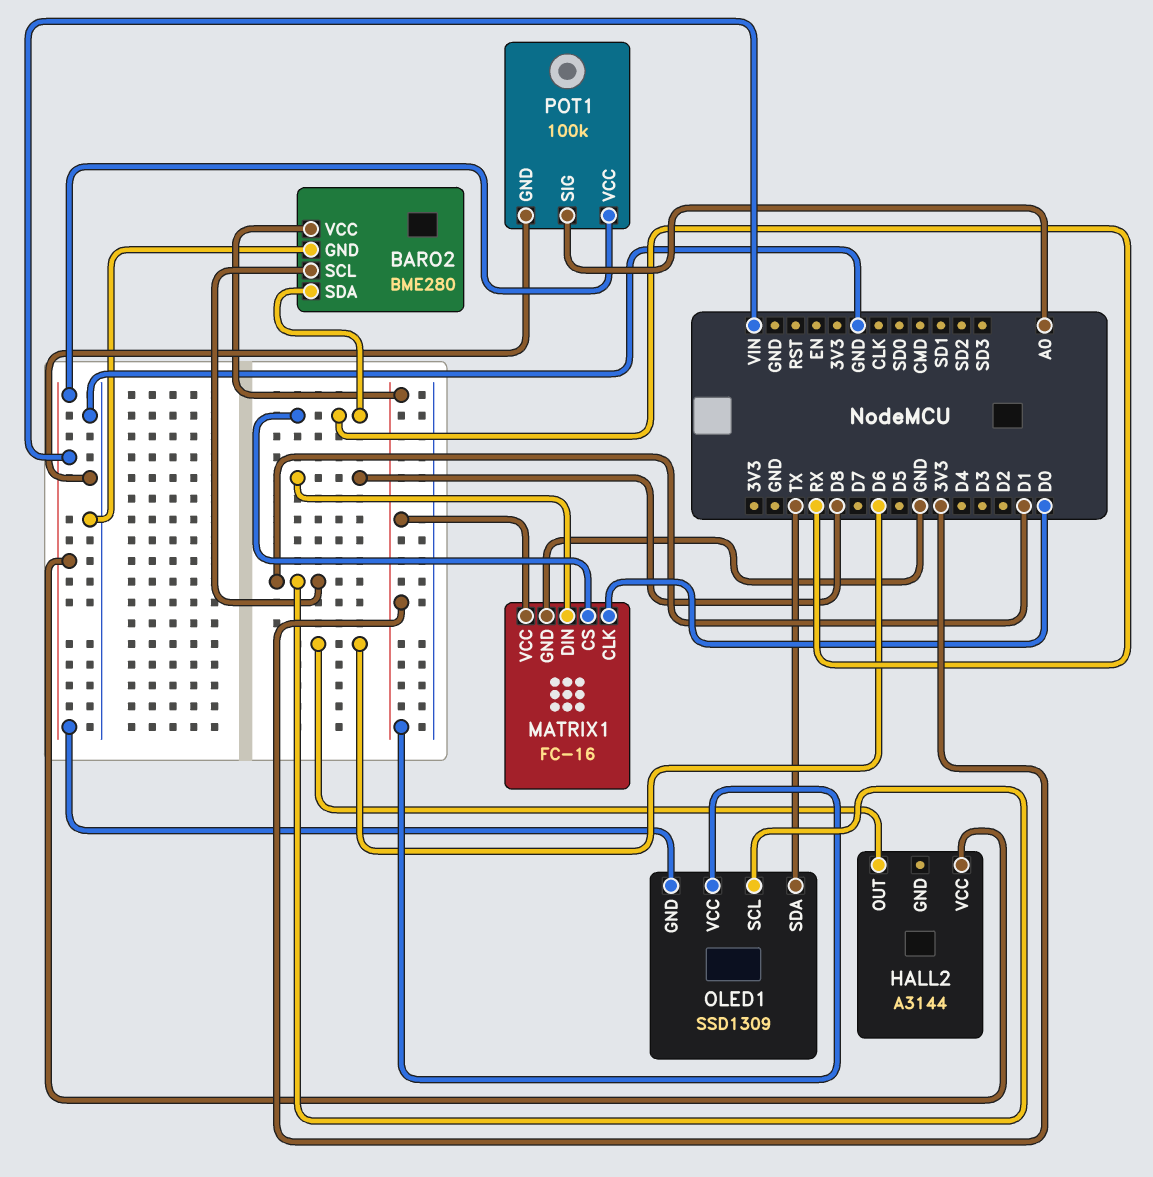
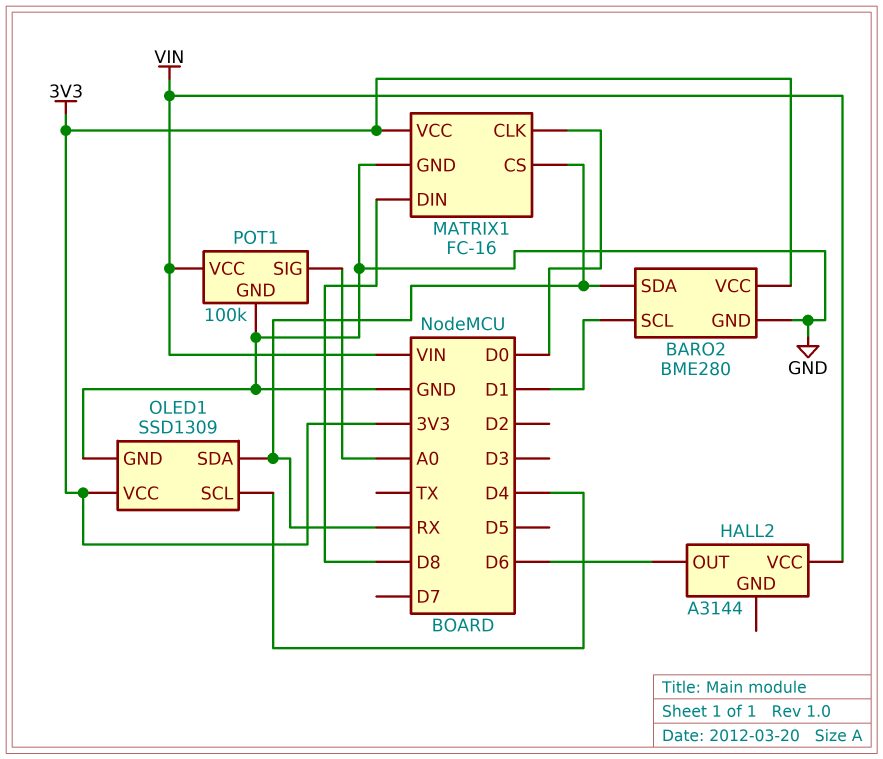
OLED1 pin GND: VIN -> GND
OLED1 pin SCL: D1 -> D4
OLED1 pin SDA: TX -> RX

